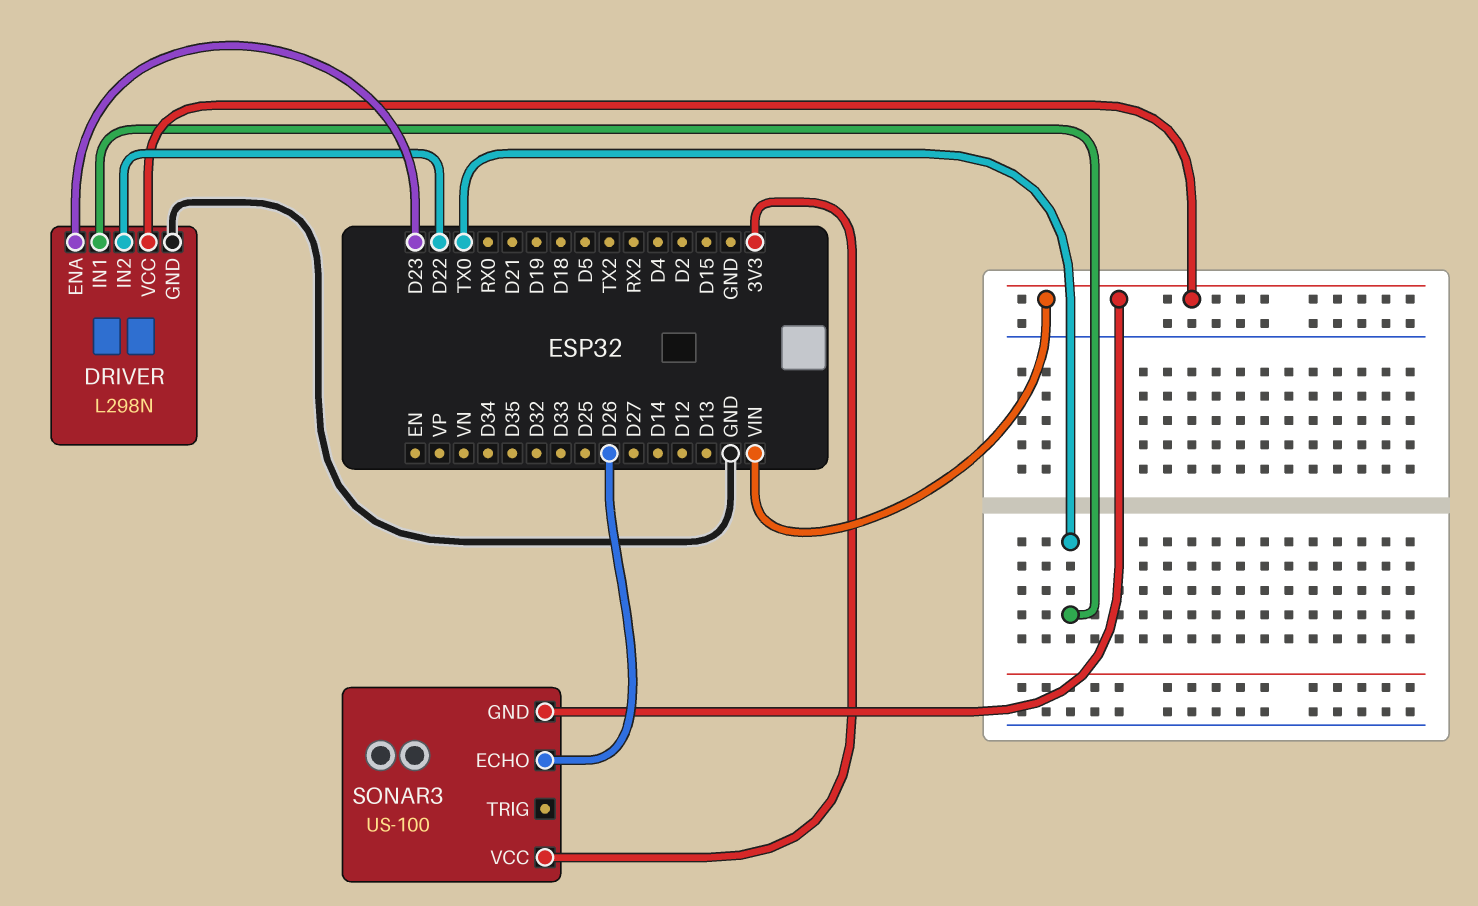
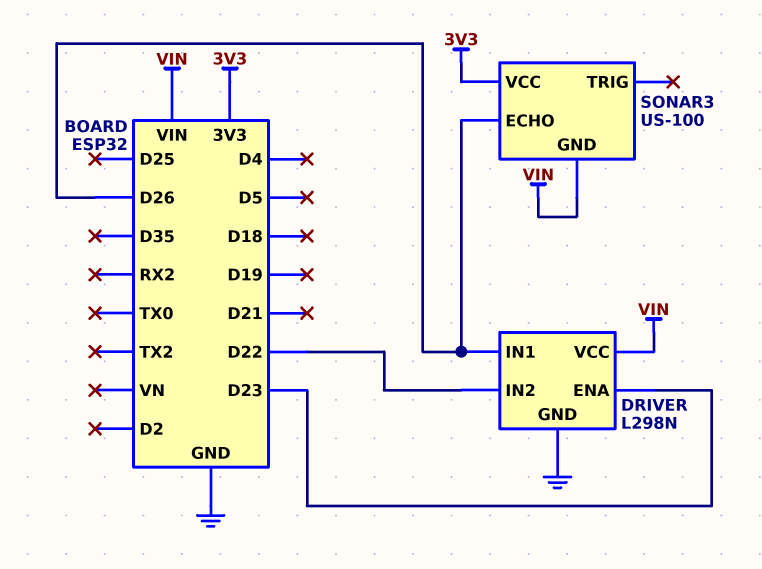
DRIVER pin IN1: TX0 -> D26

